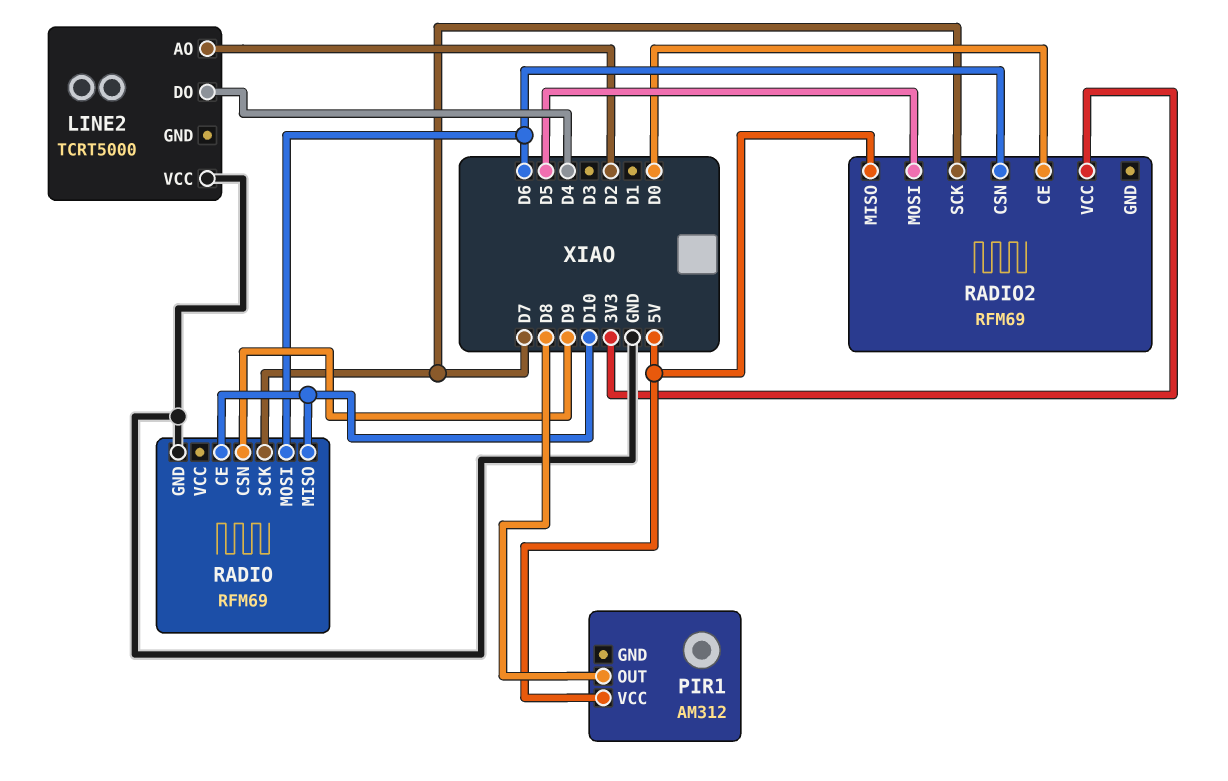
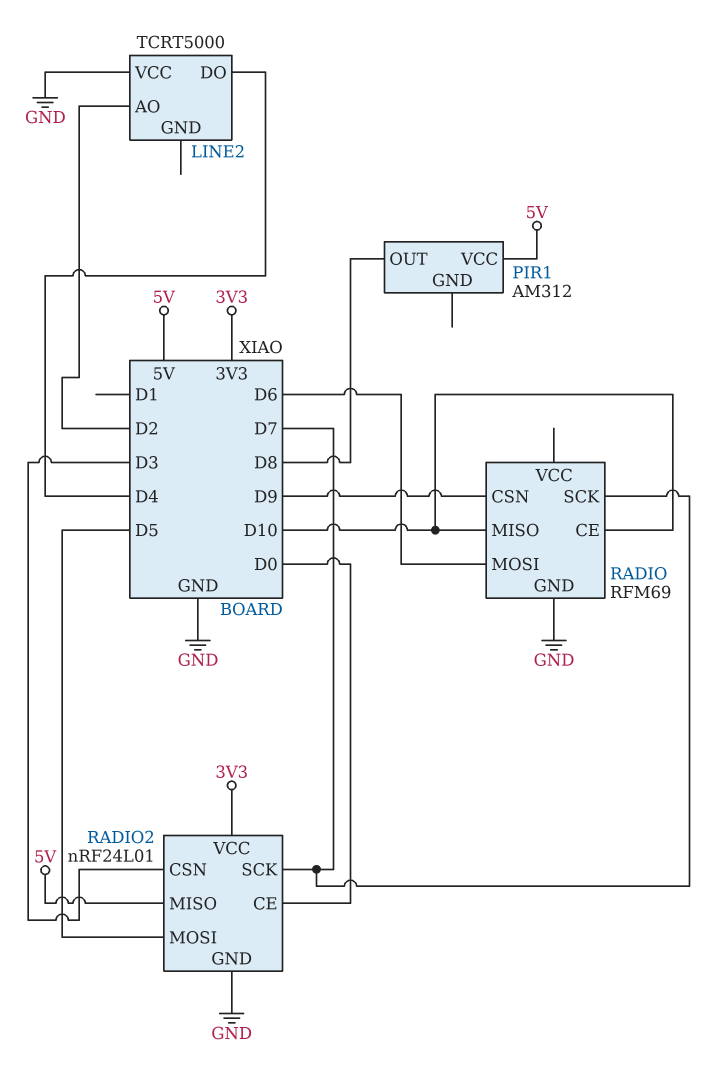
RADIO2: RFM69 -> nRF24L01
RADIO2 pin CSN: D6 -> D3
RADIO2 pin GND: none -> GND

